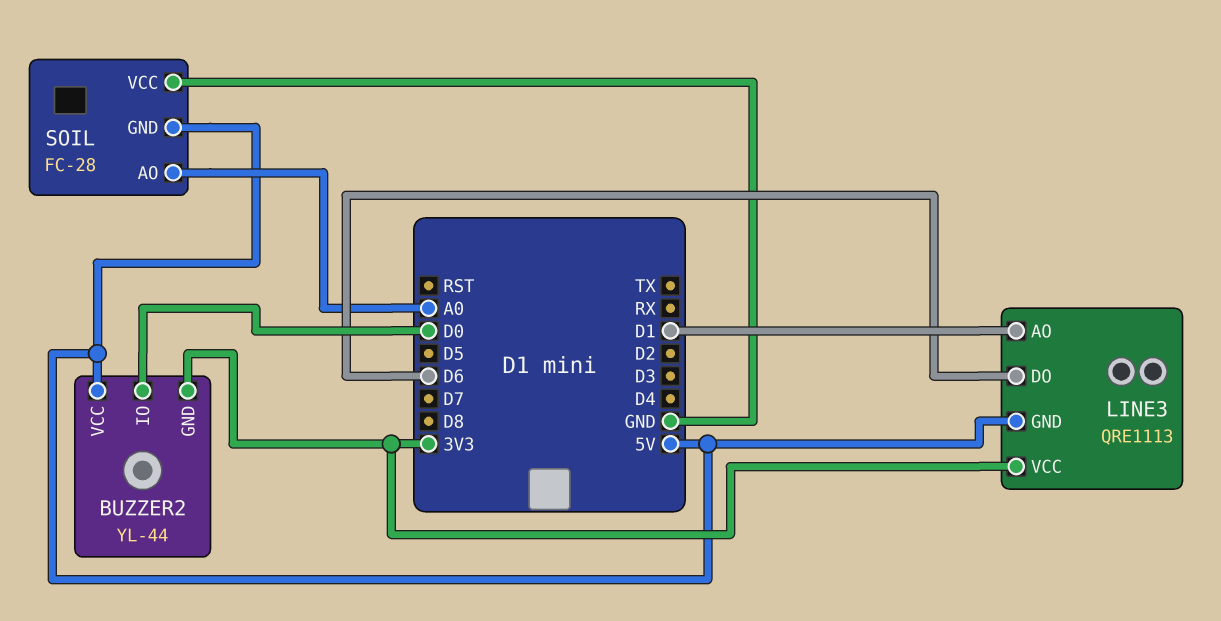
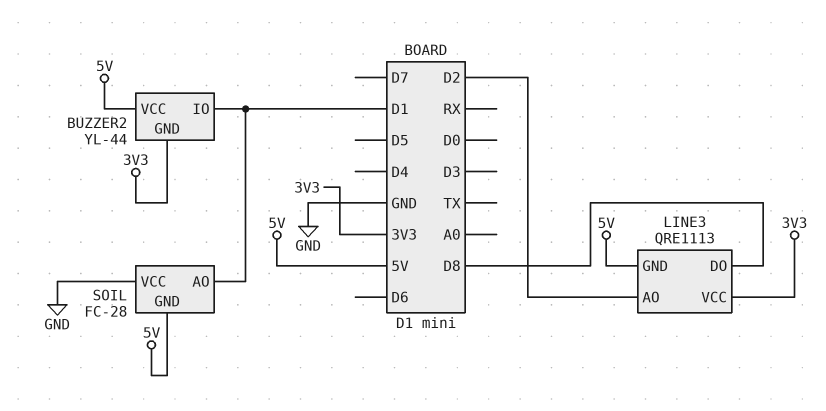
BUZZER2 pin IO: D0 -> D1
LINE3 pin AO: D1 -> D2
LINE3 pin DO: D6 -> D8
SOIL pin AO: A0 -> D1

